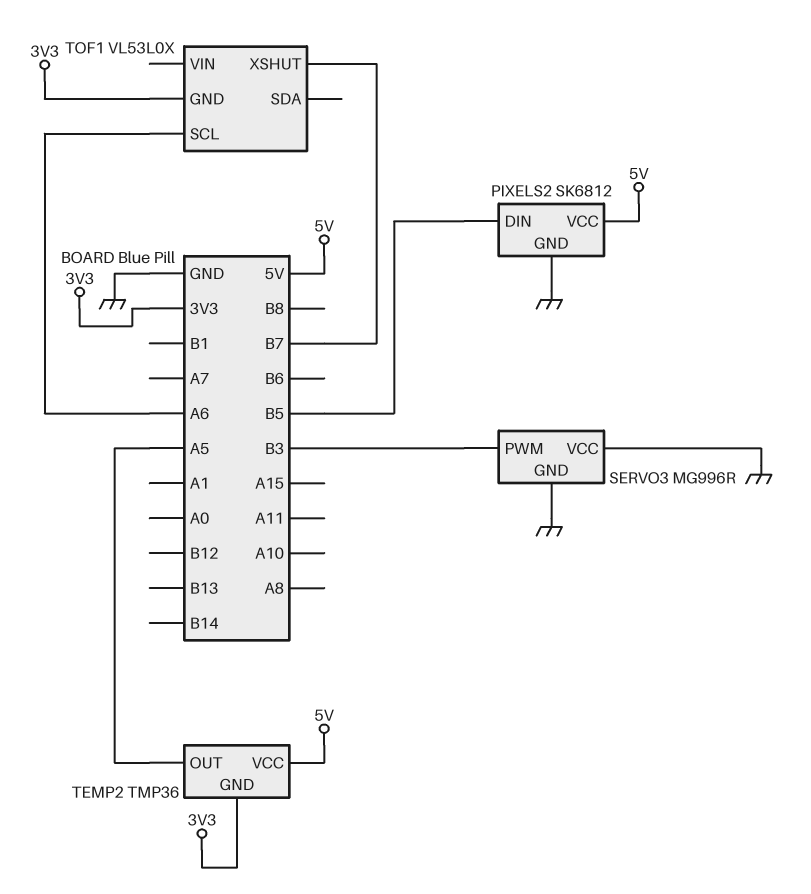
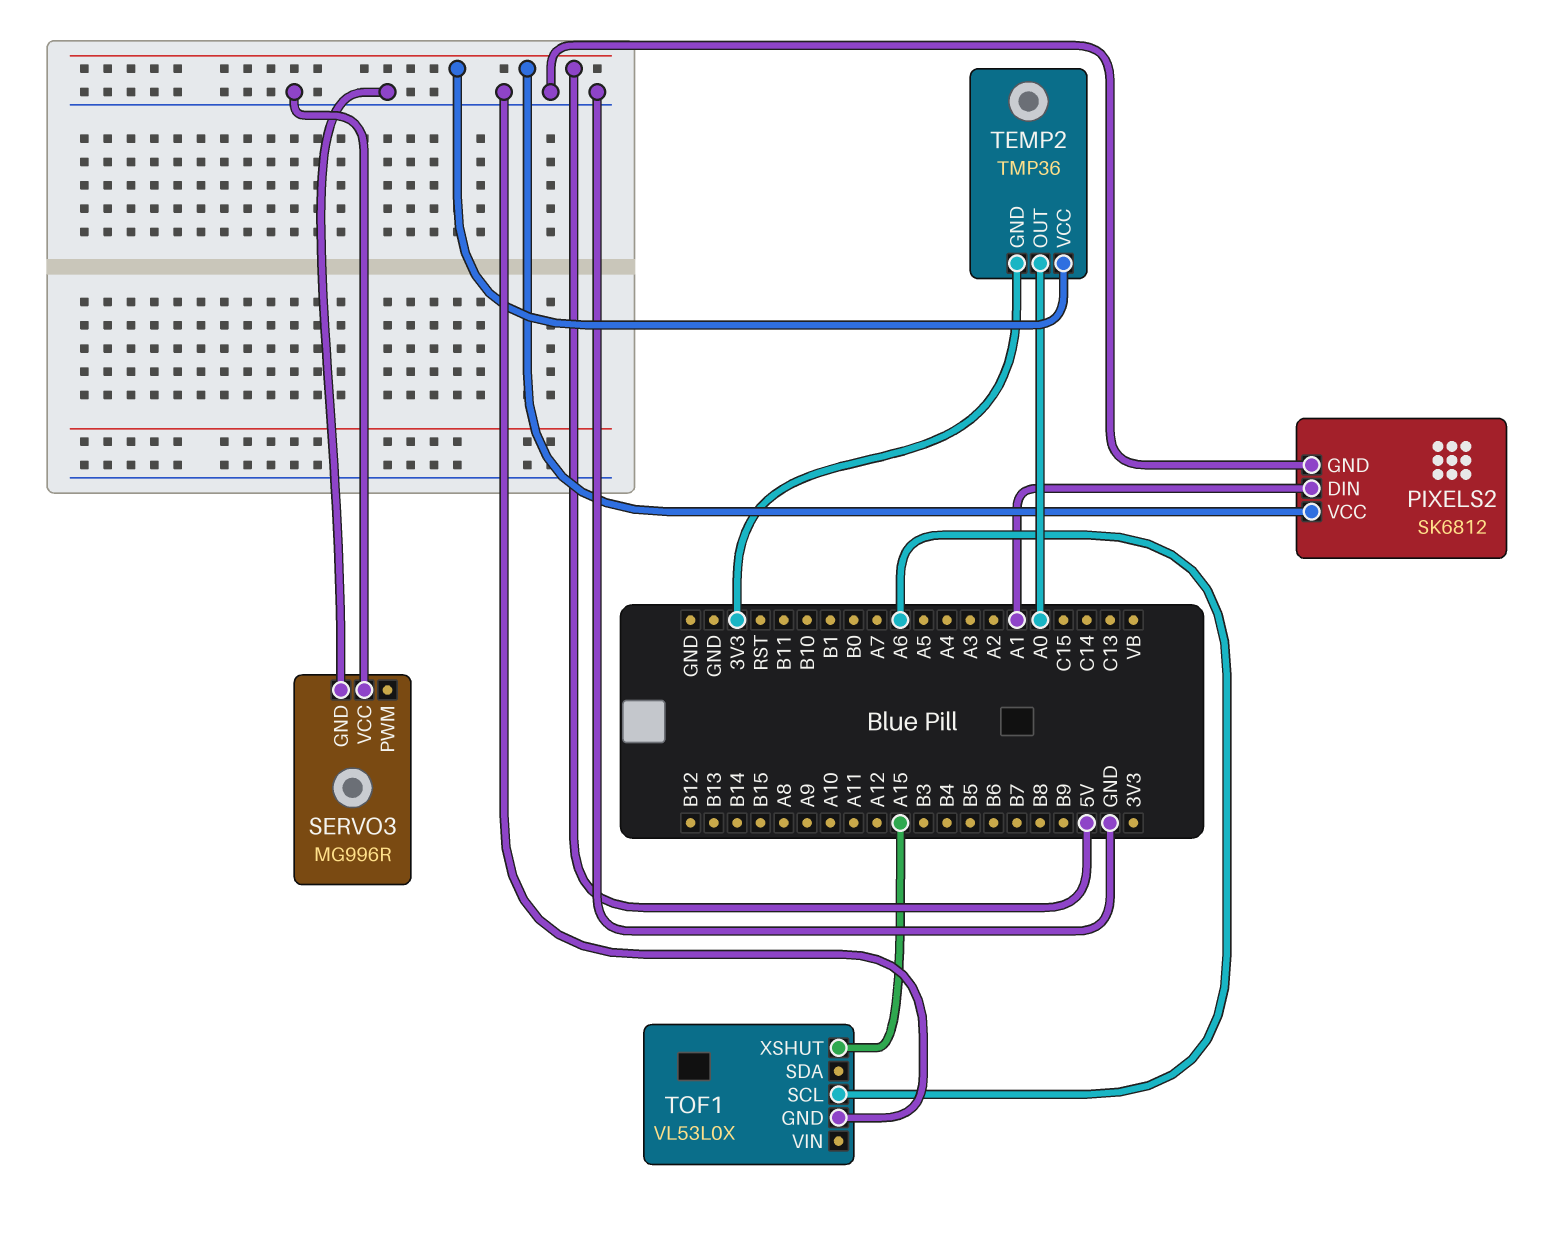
PIXELS2 pin DIN: B5 -> A1
SERVO3 pin PWM: B3 -> none
TEMP2 pin OUT: A5 -> A0
TOF1 pin GND: 3V3 -> GND
TOF1 pin XSHUT: B7 -> A15

